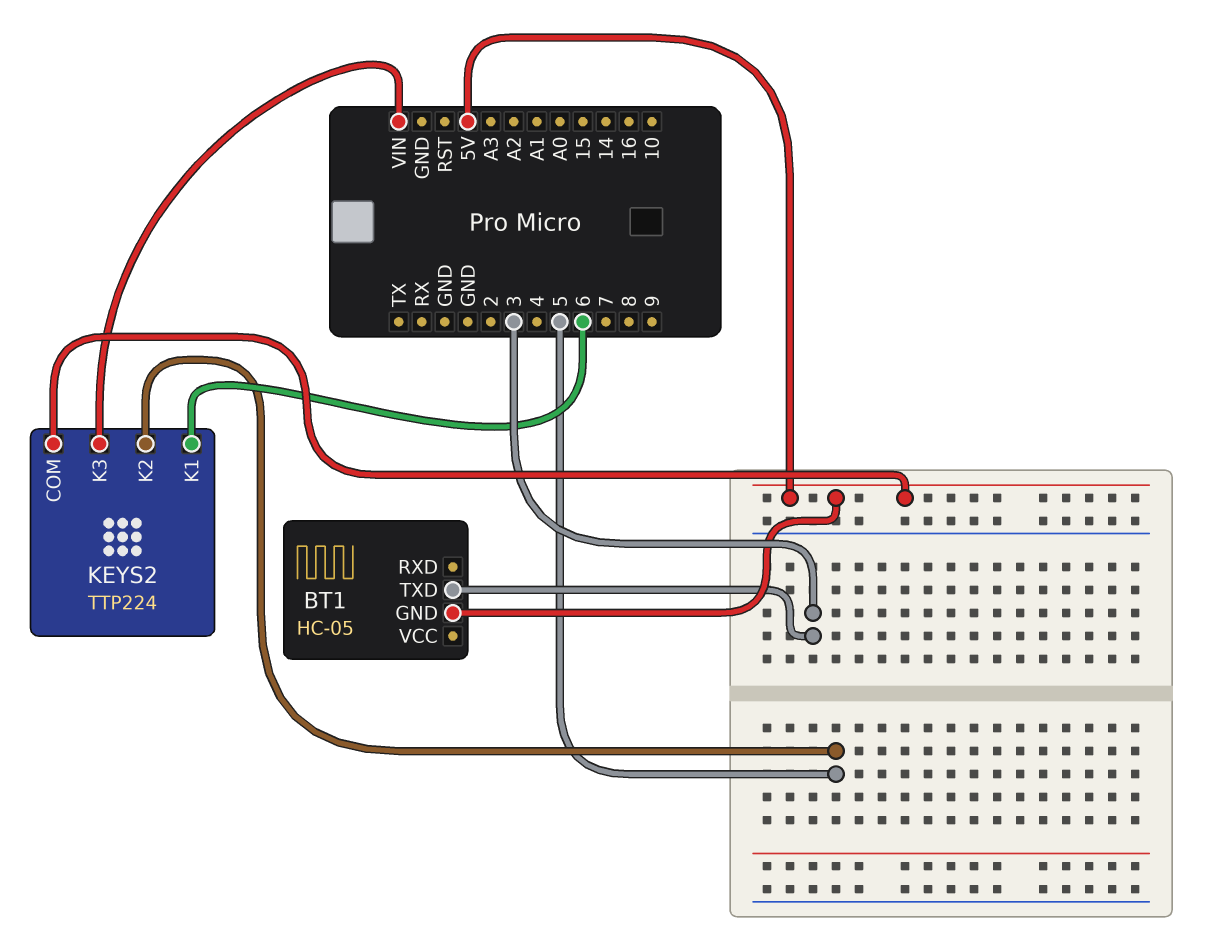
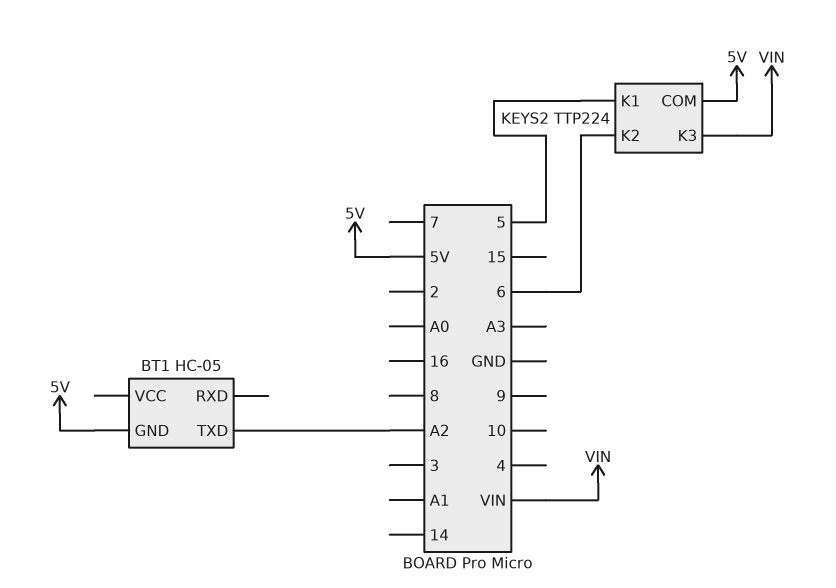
BT1 pin TXD: 3 -> A2
KEYS2 pin K1: 6 -> 5
KEYS2 pin K2: 5 -> 6

